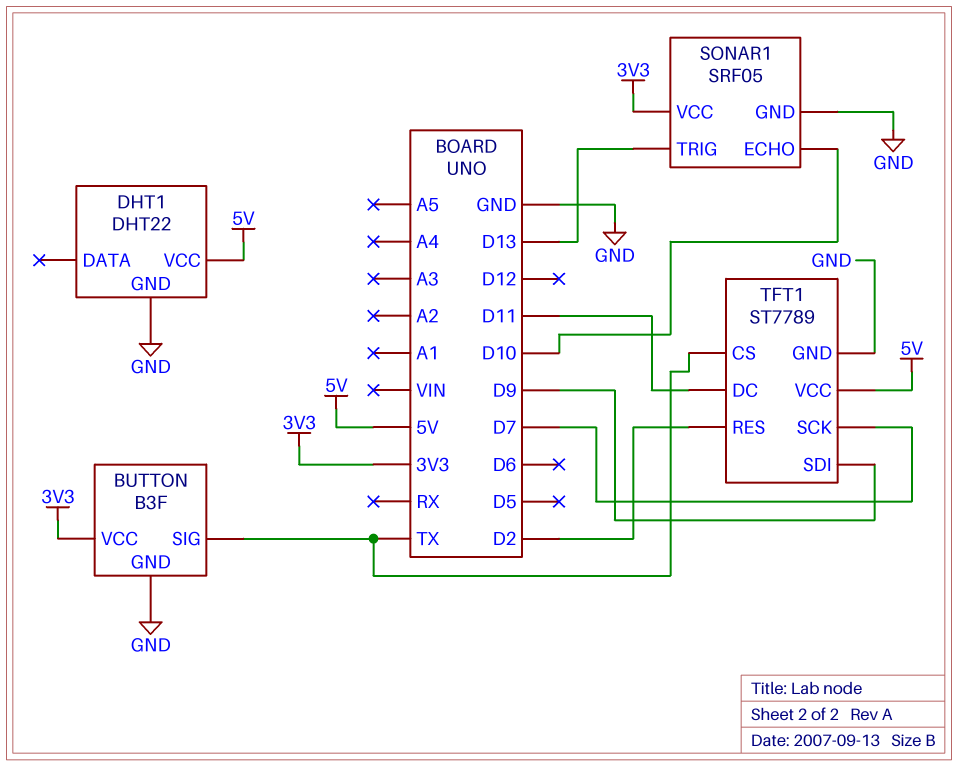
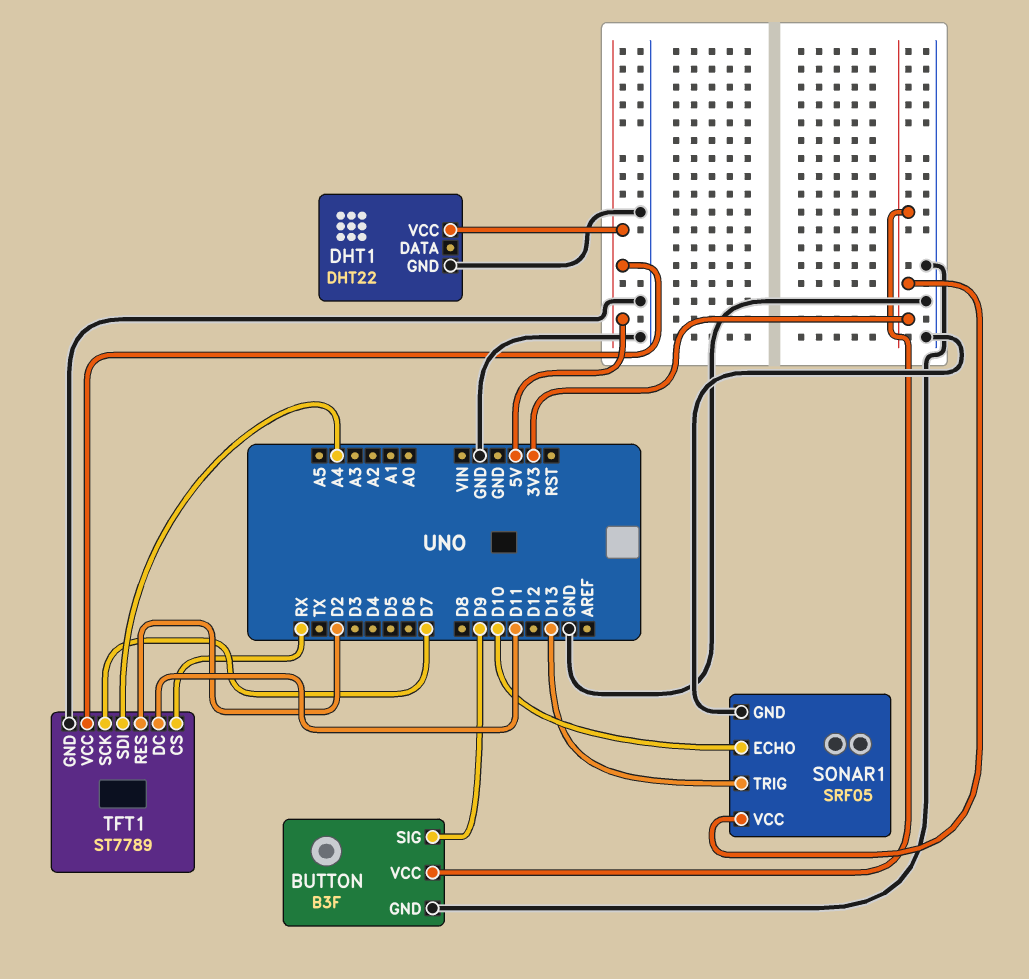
BUTTON pin SIG: TX -> D9
TFT1 pin CS: TX -> RX
TFT1 pin SDI: D9 -> A4

